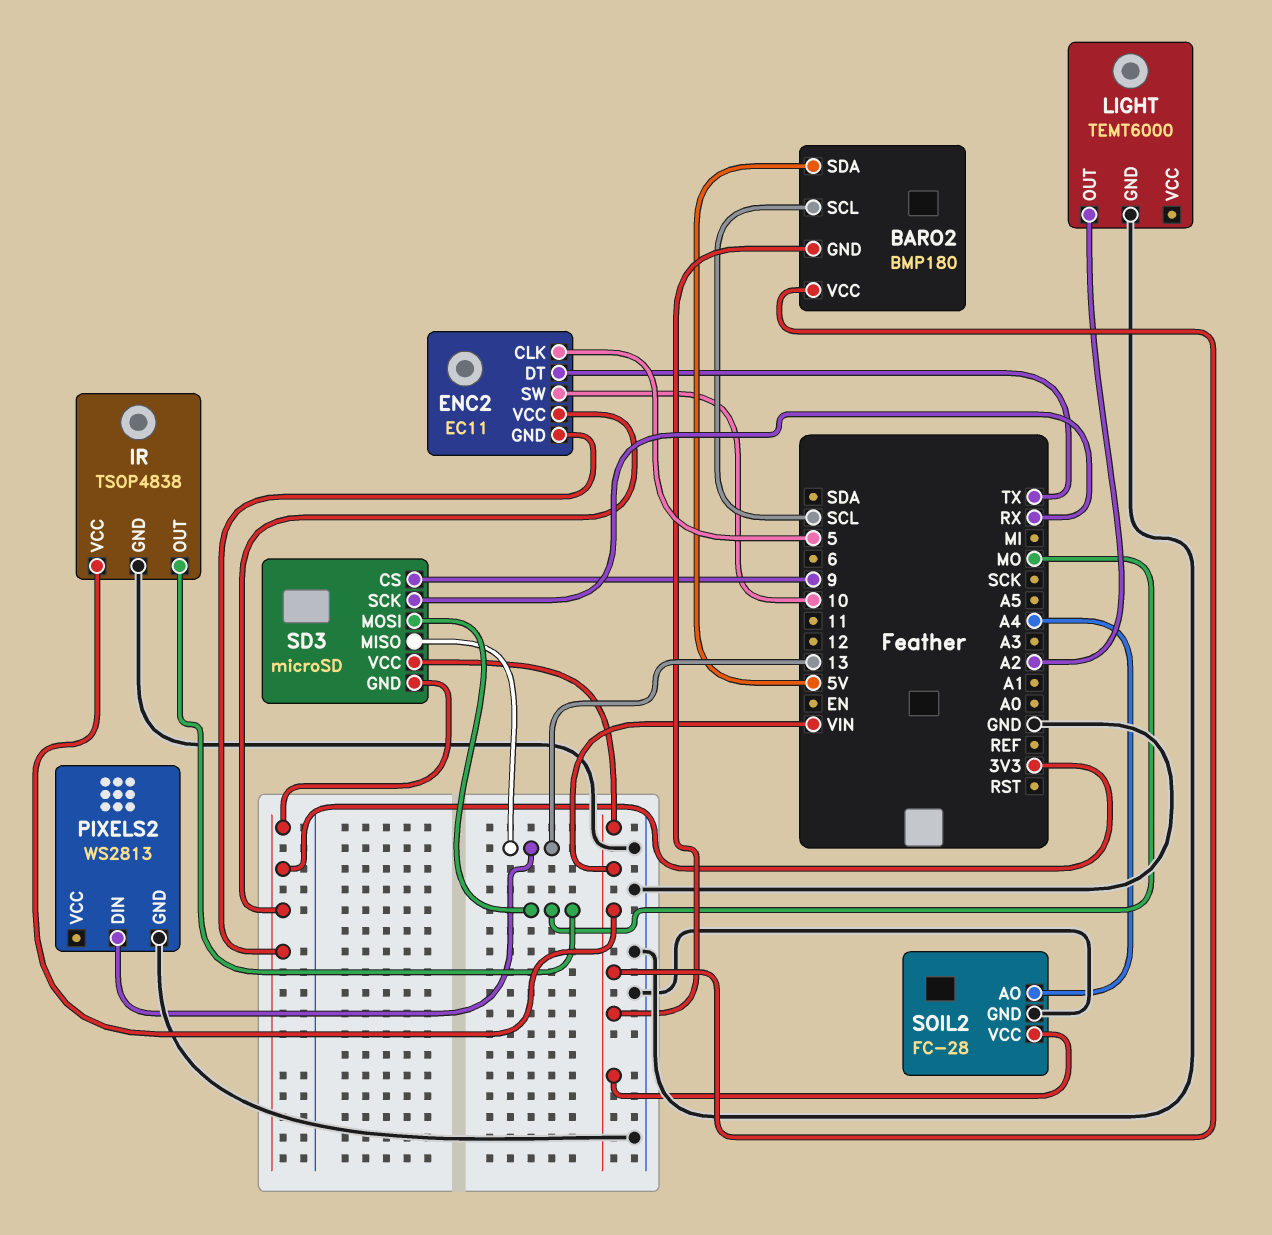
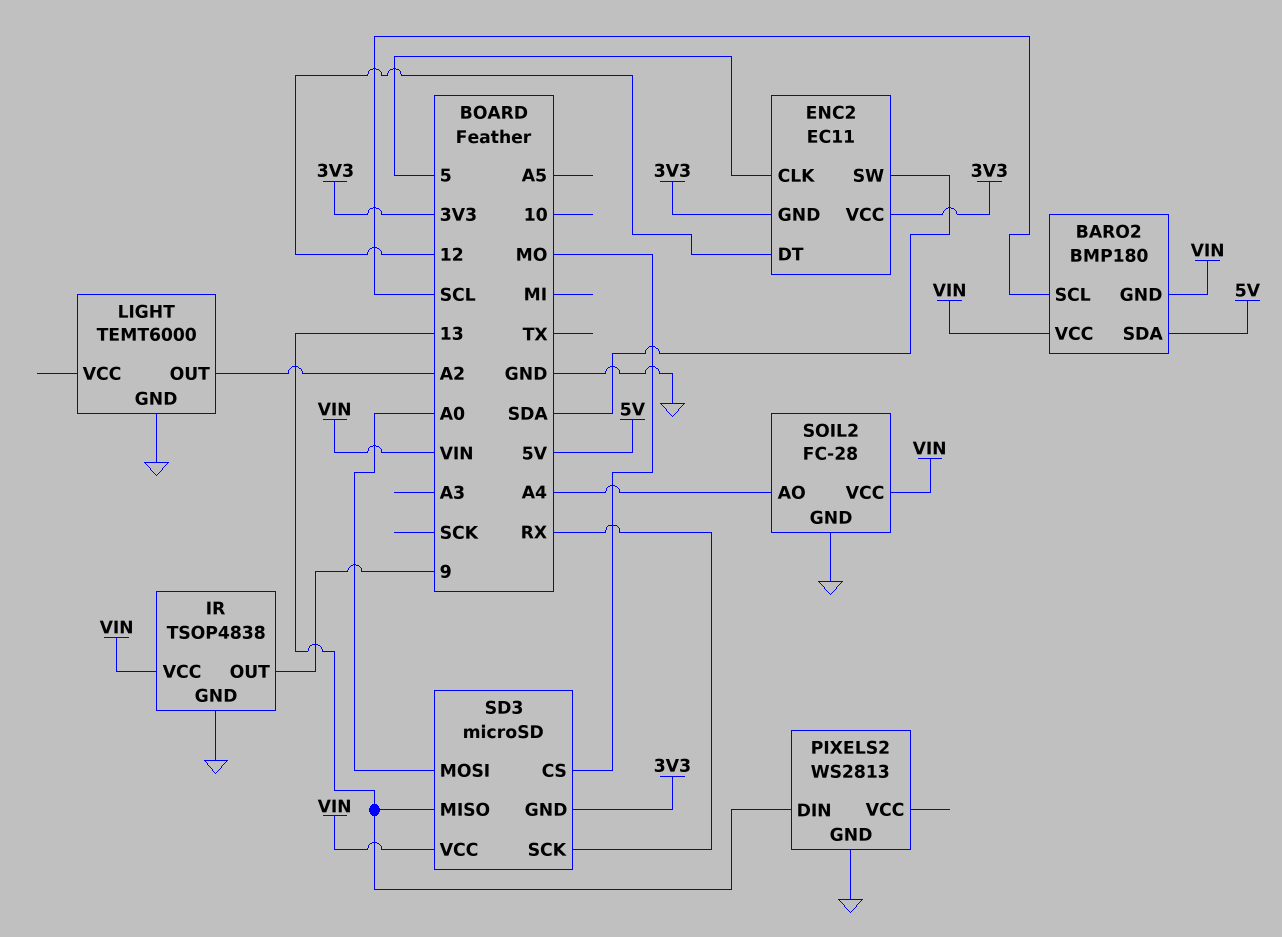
ENC2 pin DT: TX -> 12
ENC2 pin SW: 10 -> SDA
IR pin OUT: MO -> 9
SD3 pin CS: 9 -> MO
SD3 pin MOSI: MO -> A0

